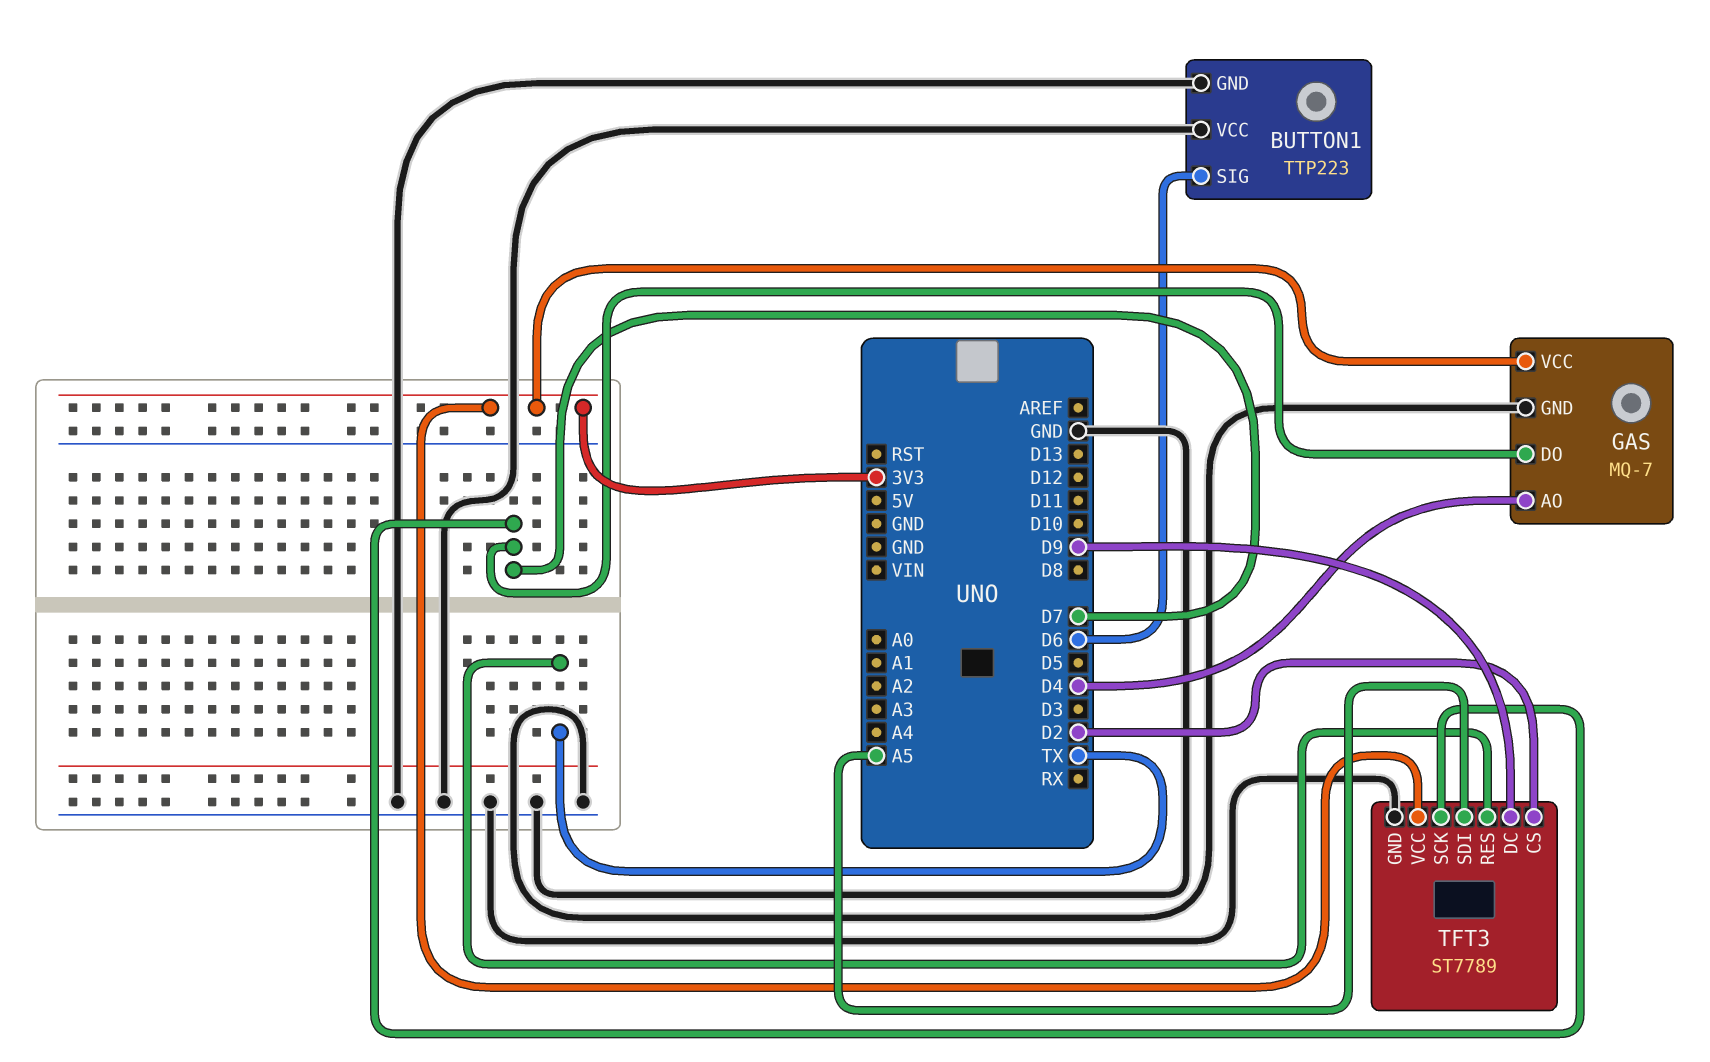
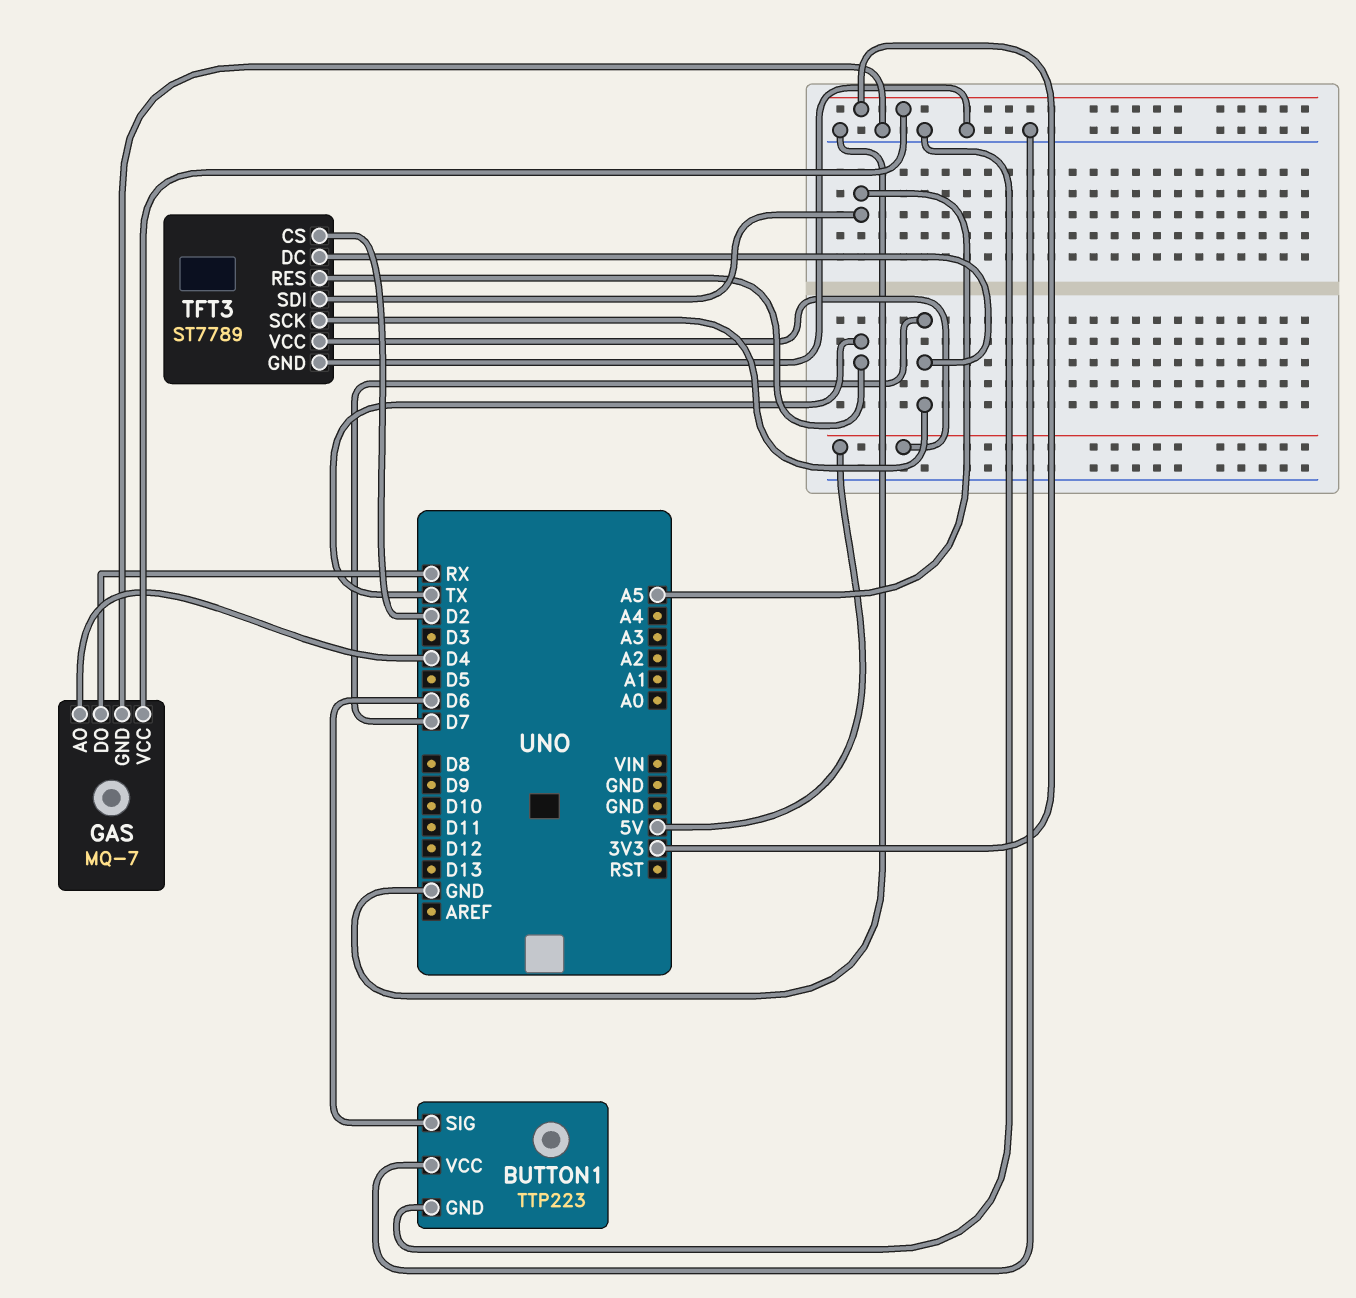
GAS pin DO: D7 -> RX
TFT3 pin DC: D9 -> D7
TFT3 pin VCC: 3V3 -> 5V

